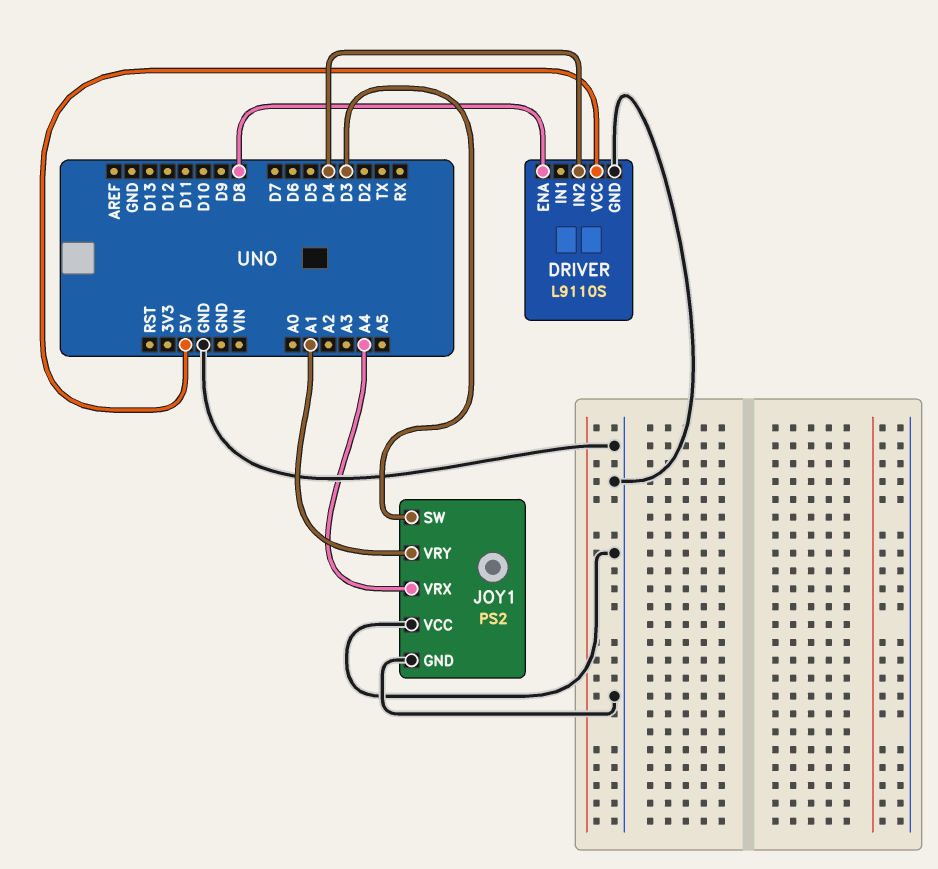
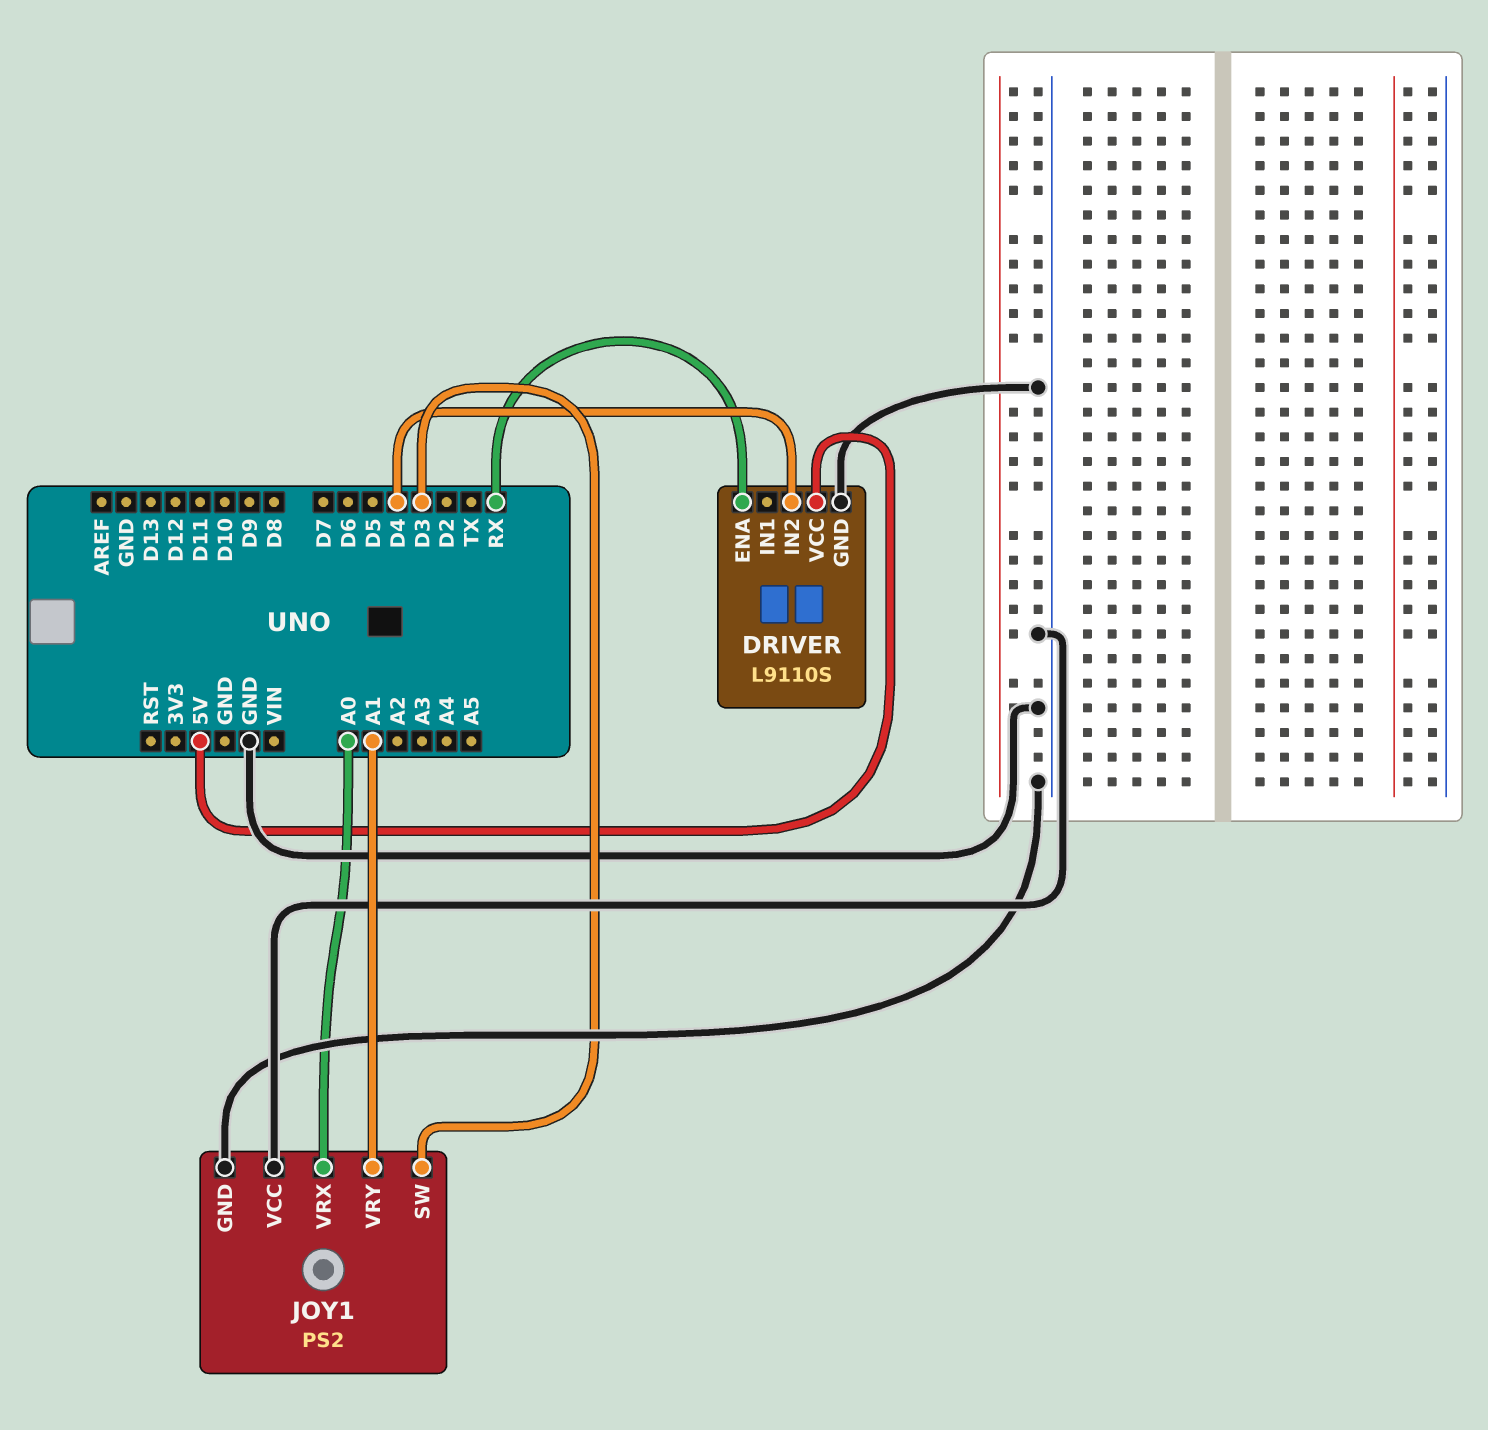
DRIVER pin ENA: D8 -> RX
JOY1 pin VRX: A4 -> A0

